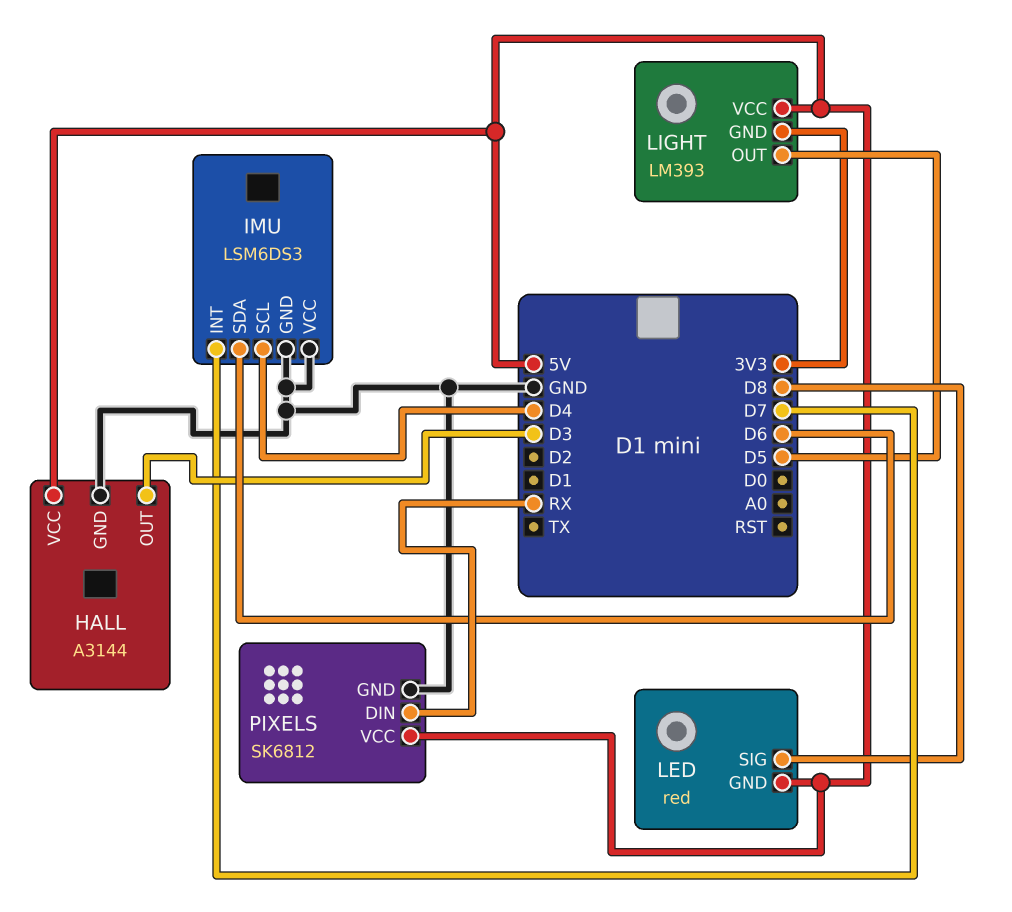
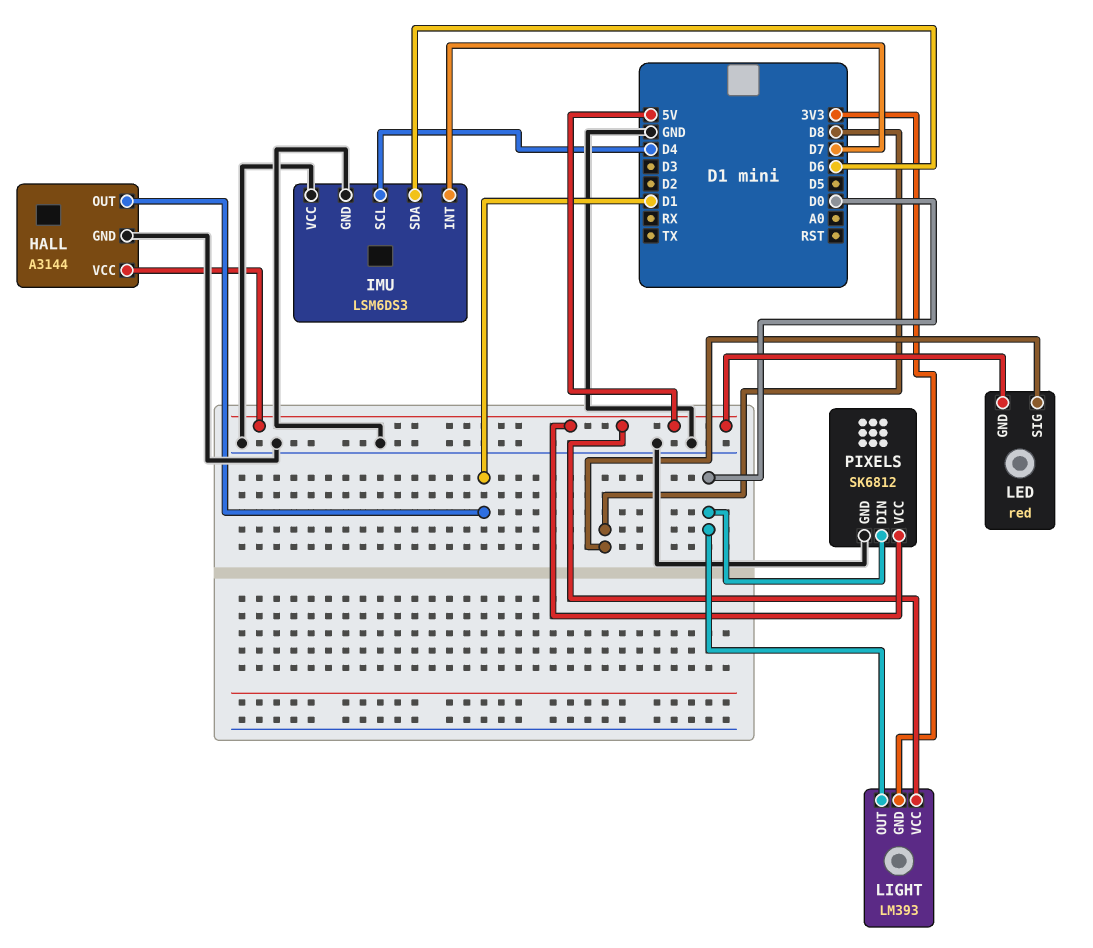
HALL pin OUT: D3 -> D1
LIGHT pin OUT: D5 -> D0
PIXELS pin DIN: RX -> D0

